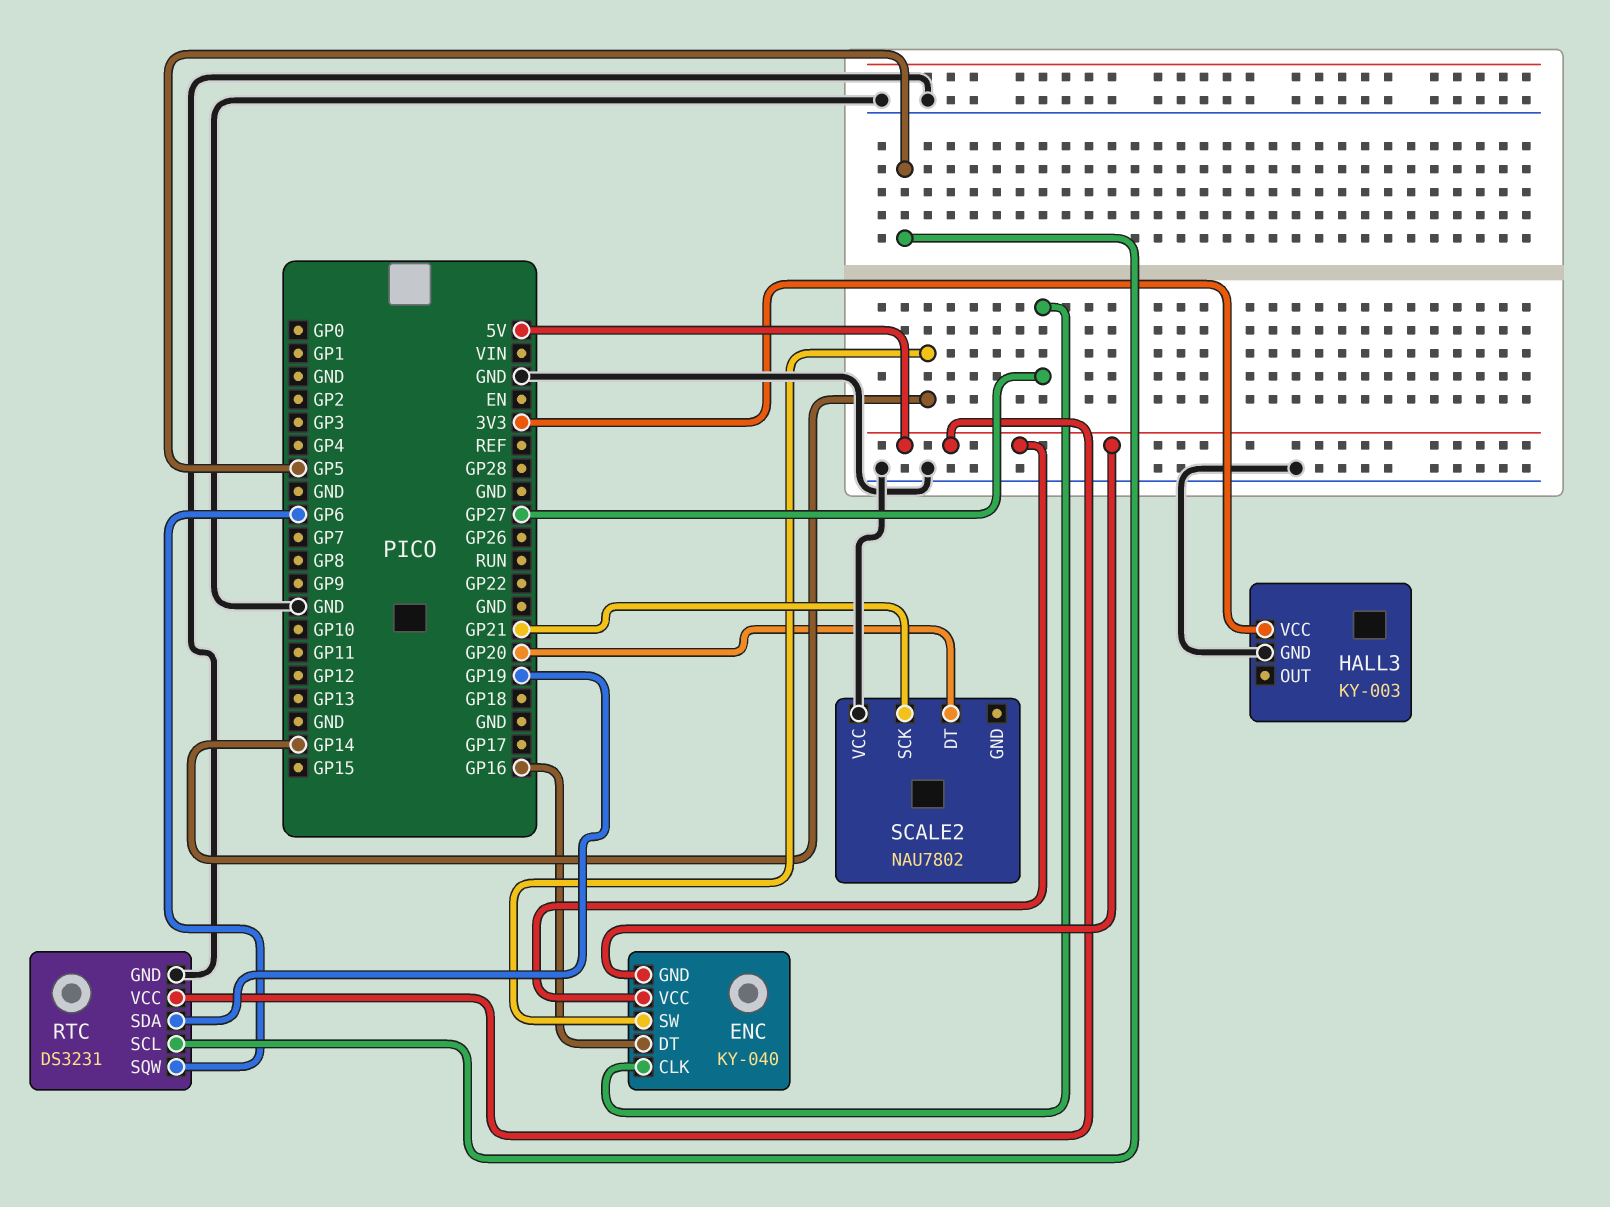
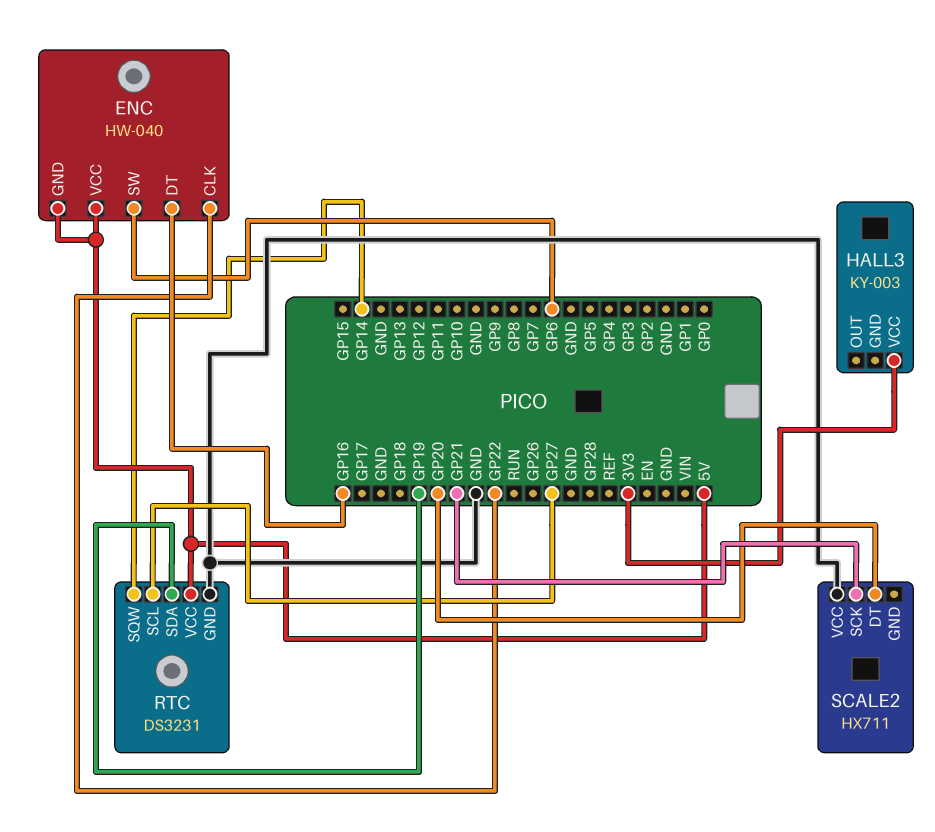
ENC: KY-040 -> HW-040
ENC pin CLK: GP27 -> GP22
ENC pin SW: GP14 -> GP6
HALL3 pin GND: GND -> none
RTC pin SCL: GP5 -> GP27
RTC pin SQW: GP6 -> GP14
SCALE2: NAU7802 -> HX711

